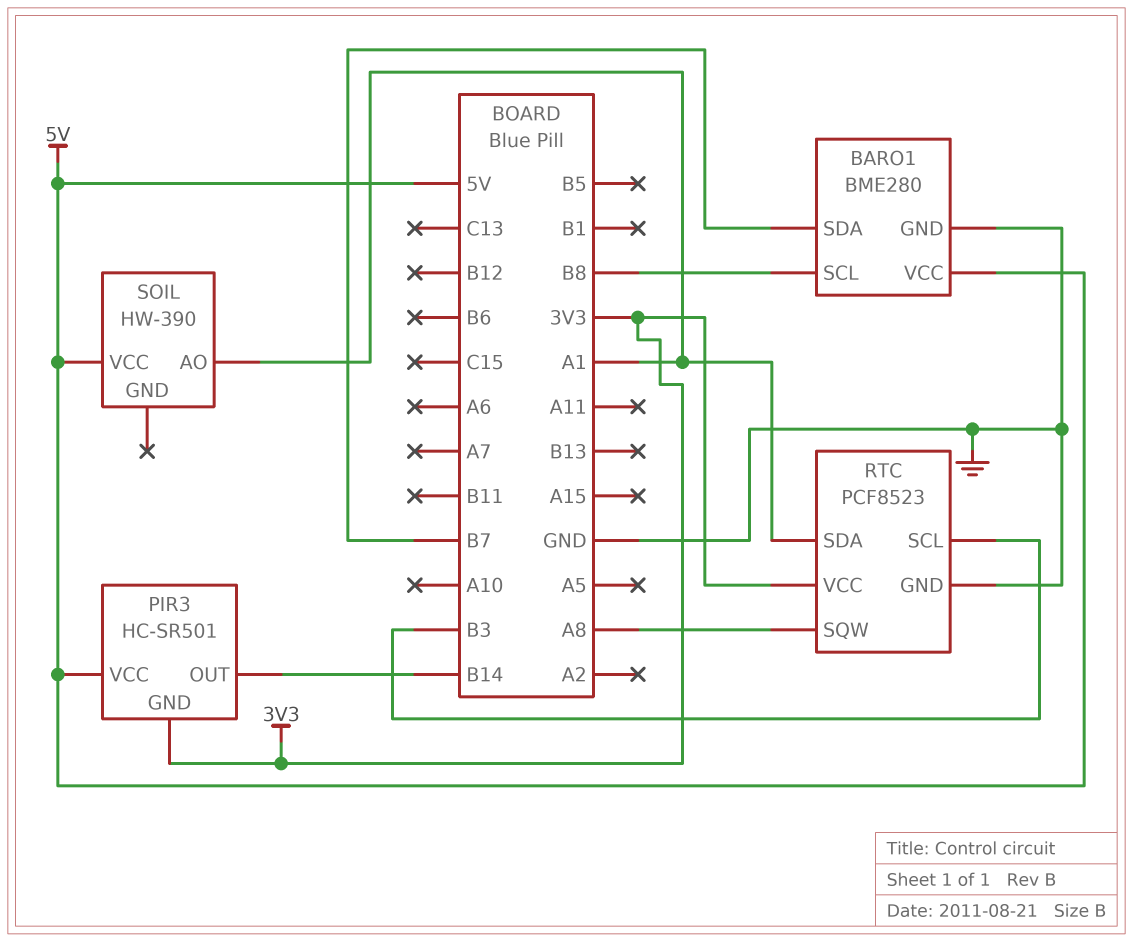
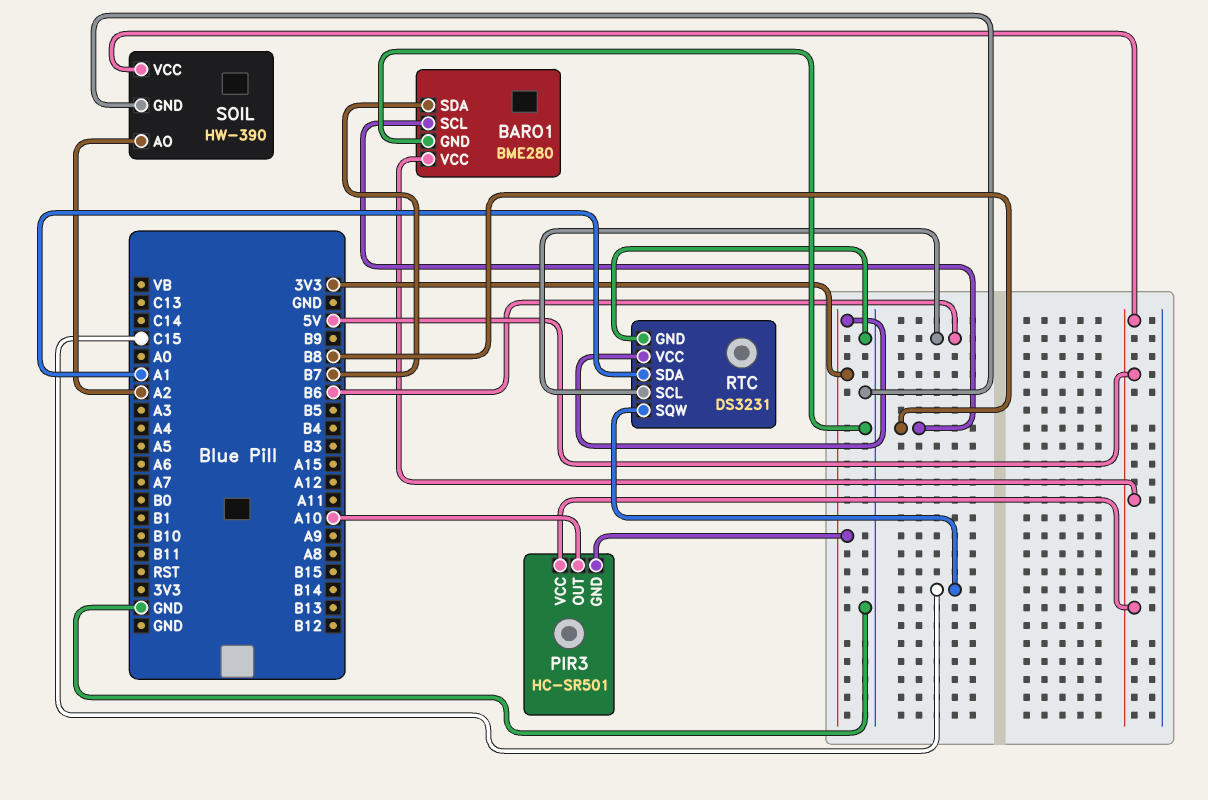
PIR3 pin OUT: B14 -> A10
RTC: PCF8523 -> DS3231
RTC pin SCL: B3 -> B6
RTC pin SQW: A8 -> C15
SOIL pin AO: A1 -> A2
SOIL pin GND: none -> GND

